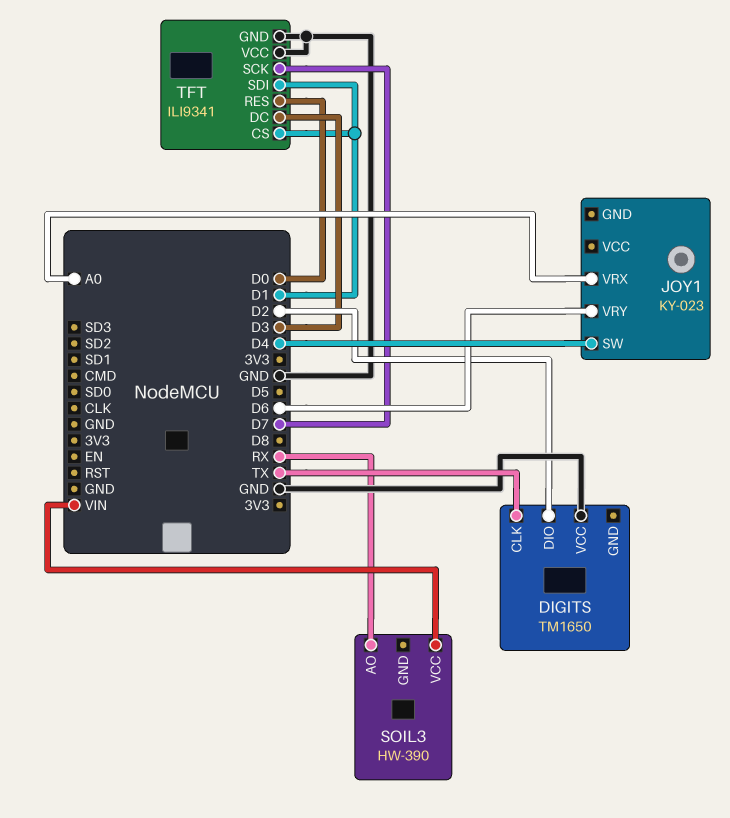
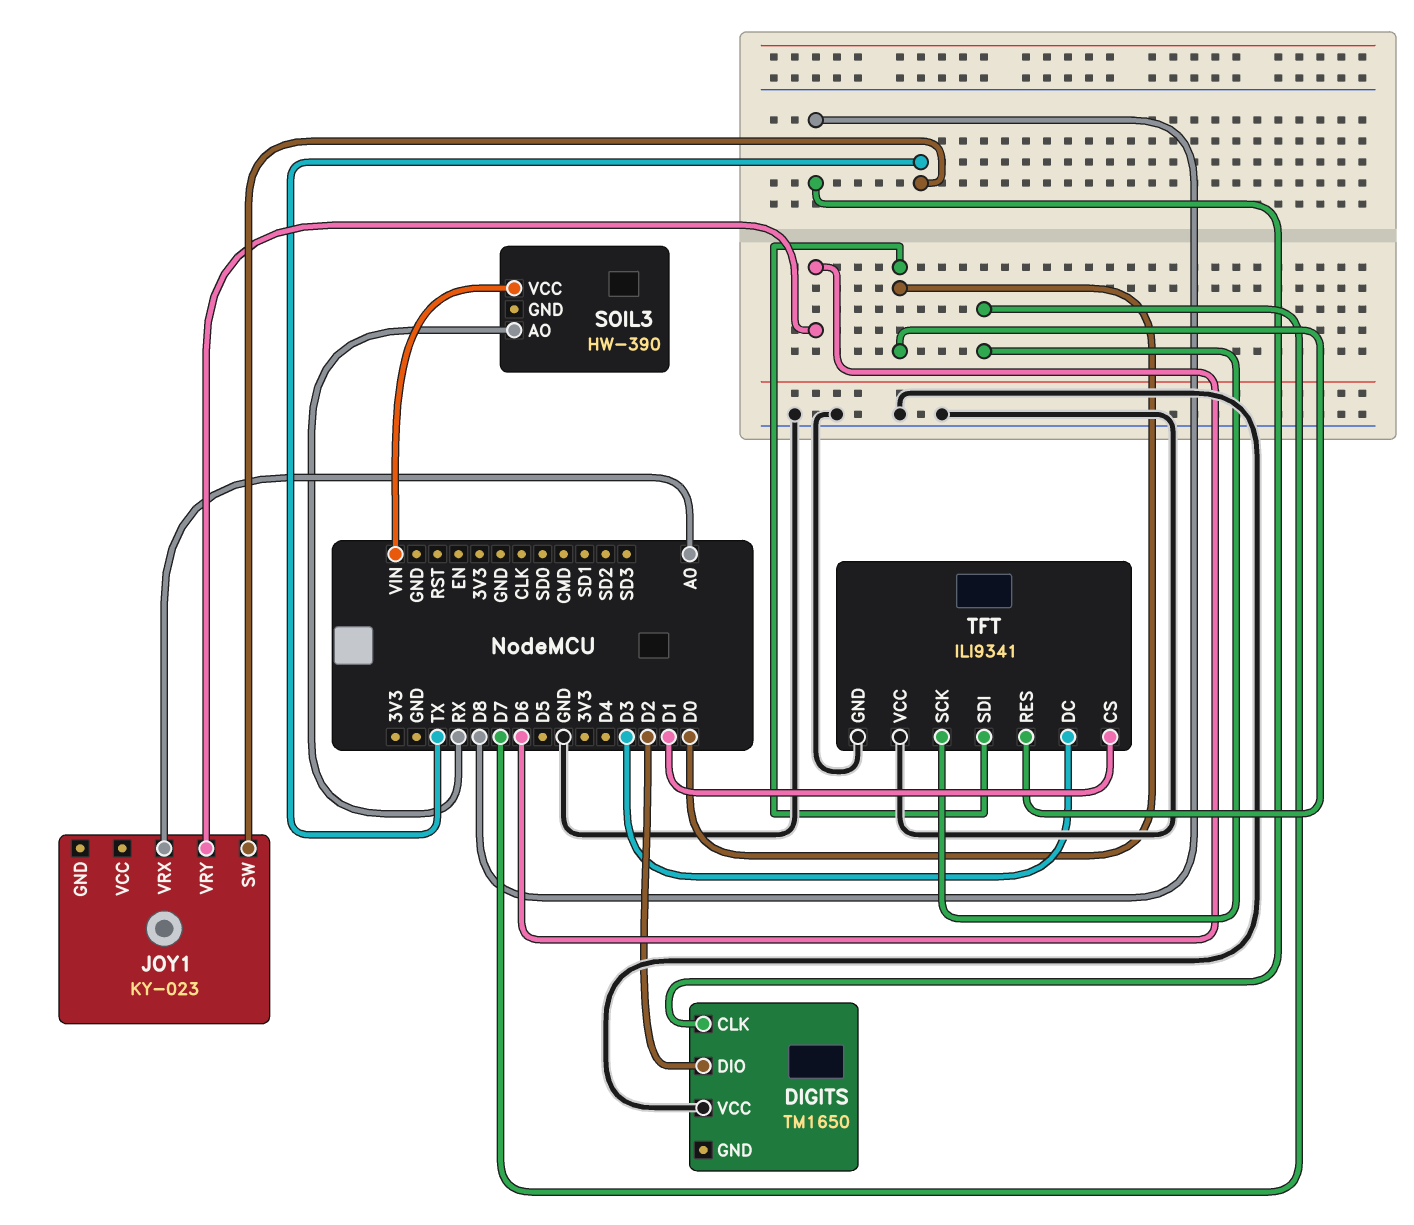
DIGITS pin CLK: TX -> D8
JOY1 pin SW: D4 -> TX
TFT pin SDI: D1 -> D0

